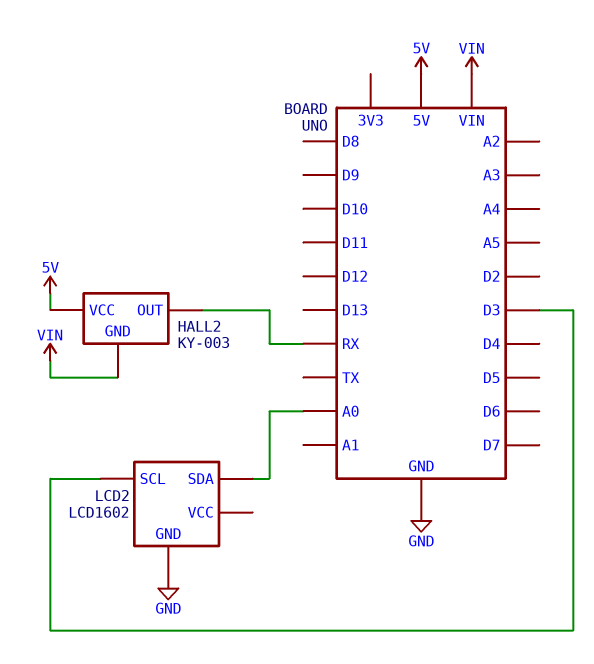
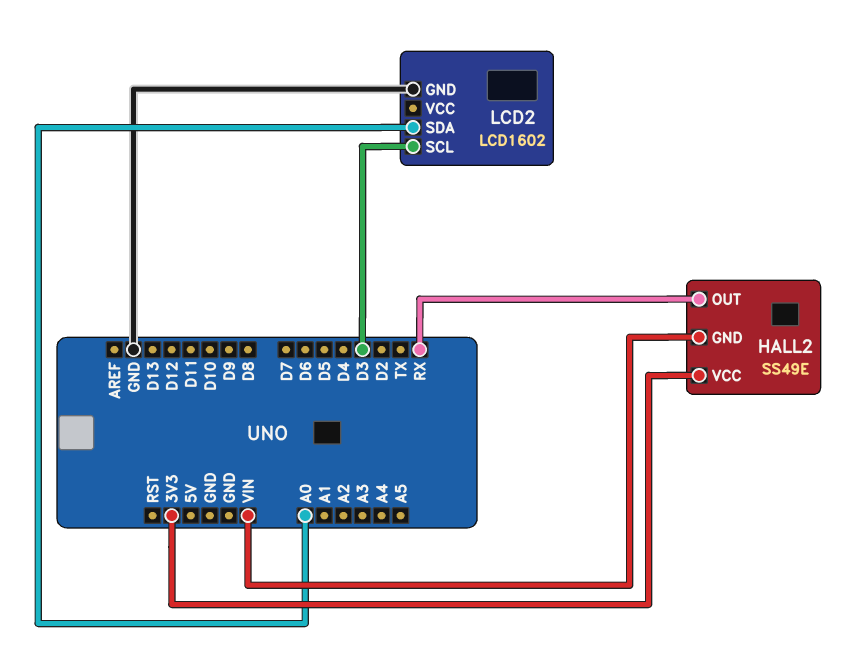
HALL2: KY-003 -> SS49E
HALL2 pin VCC: 5V -> 3V3

